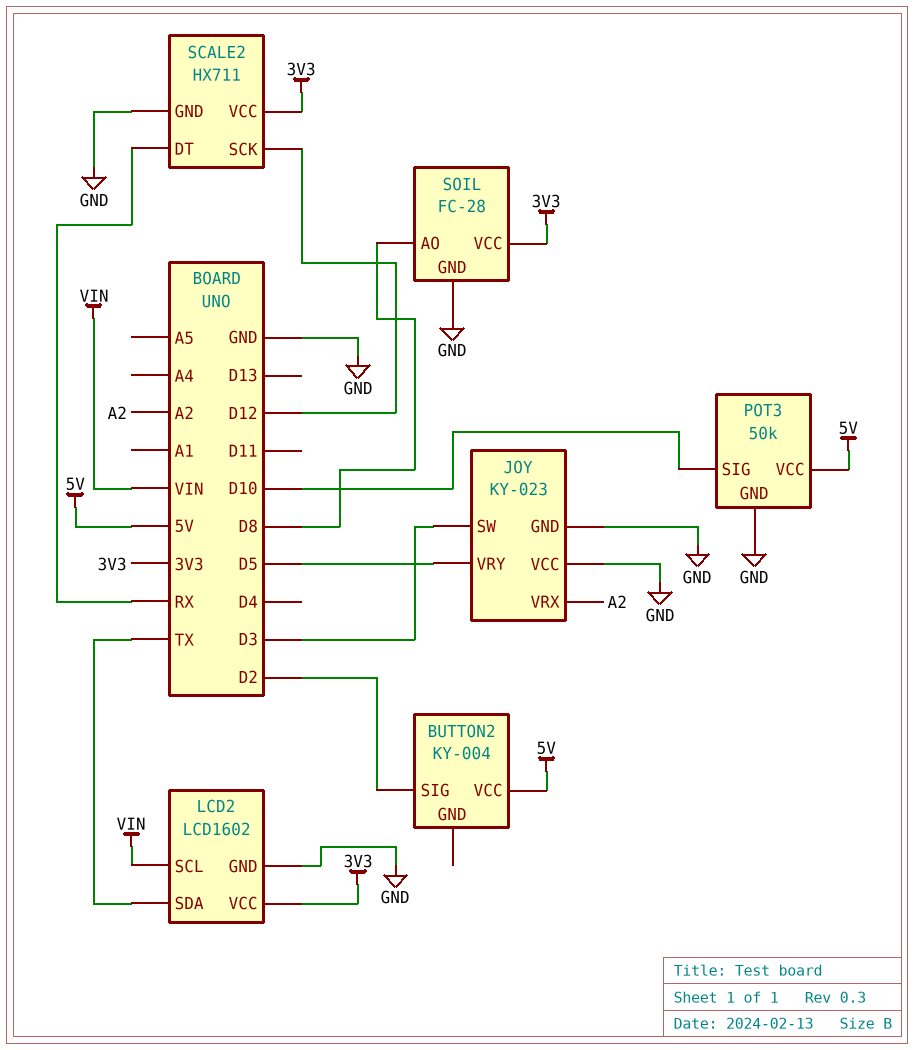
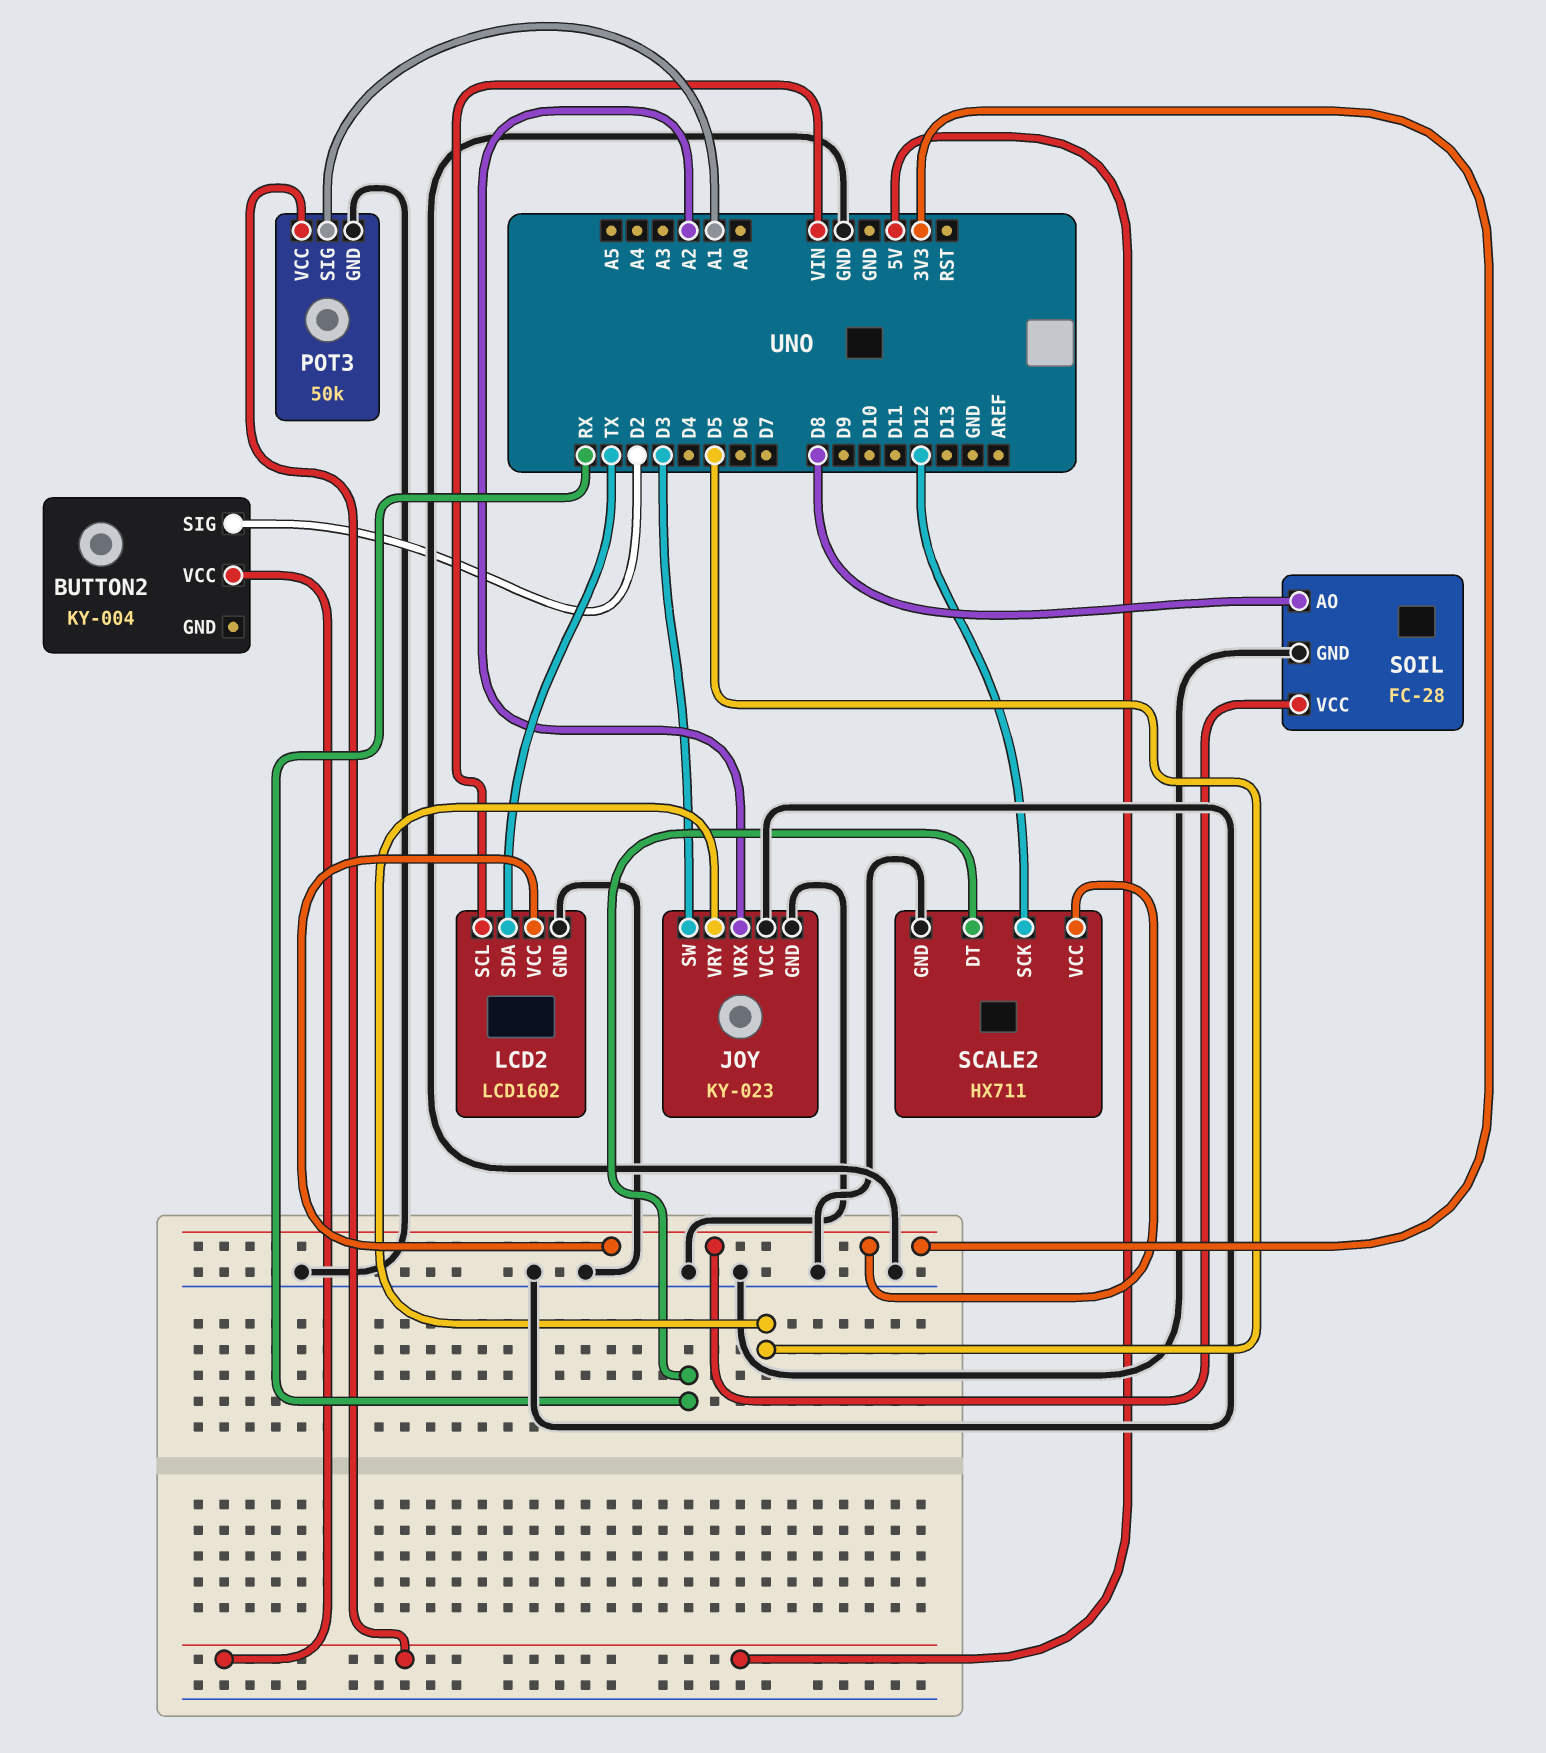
POT3 pin SIG: D10 -> A1

